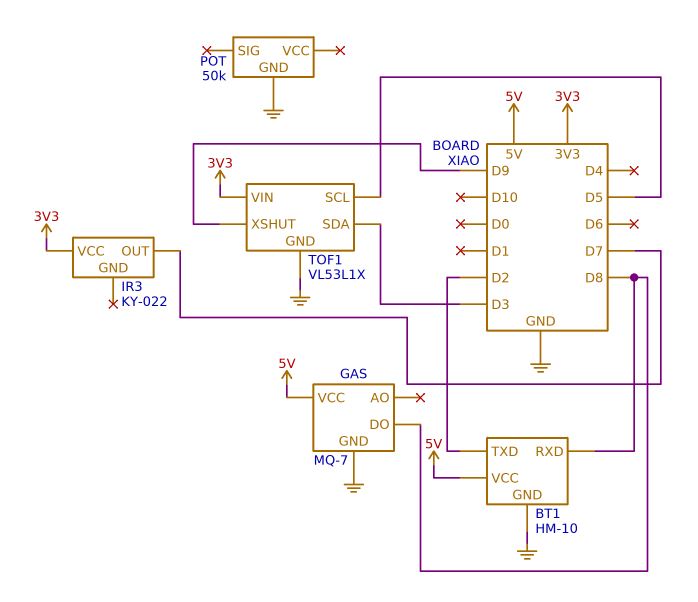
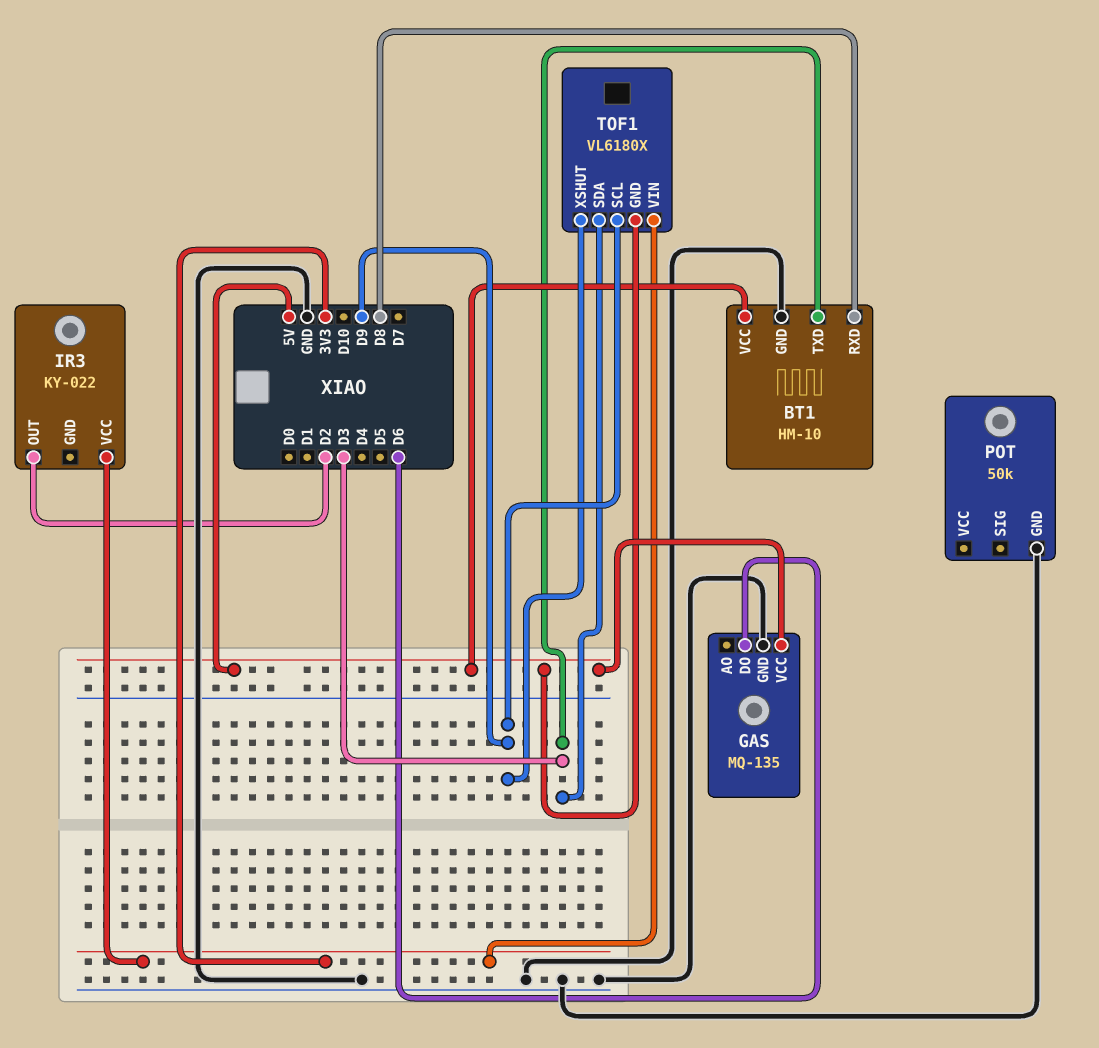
BT1 pin TXD: D2 -> D3
GAS: MQ-7 -> MQ-135
GAS pin DO: D8 -> D6
IR3 pin OUT: D7 -> D2
TOF1: VL53L1X -> VL6180X
TOF1 pin GND: GND -> 5V
TOF1 pin SCL: D5 -> D9

